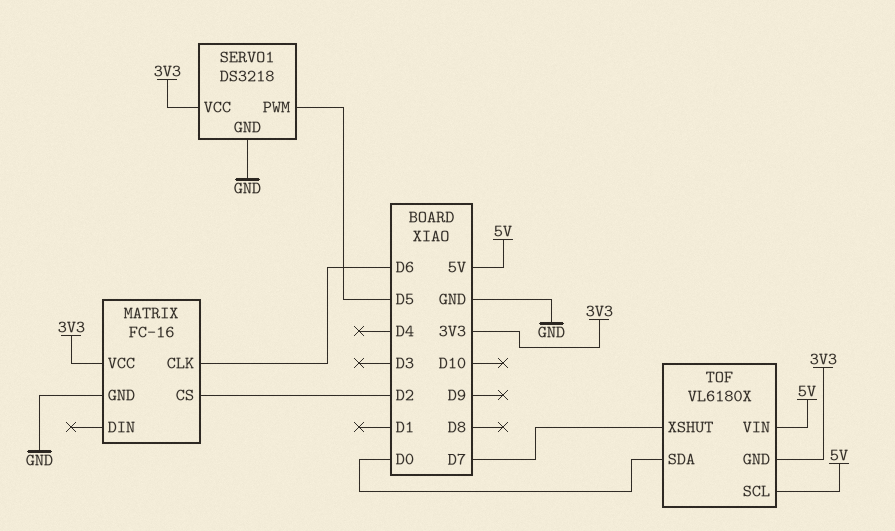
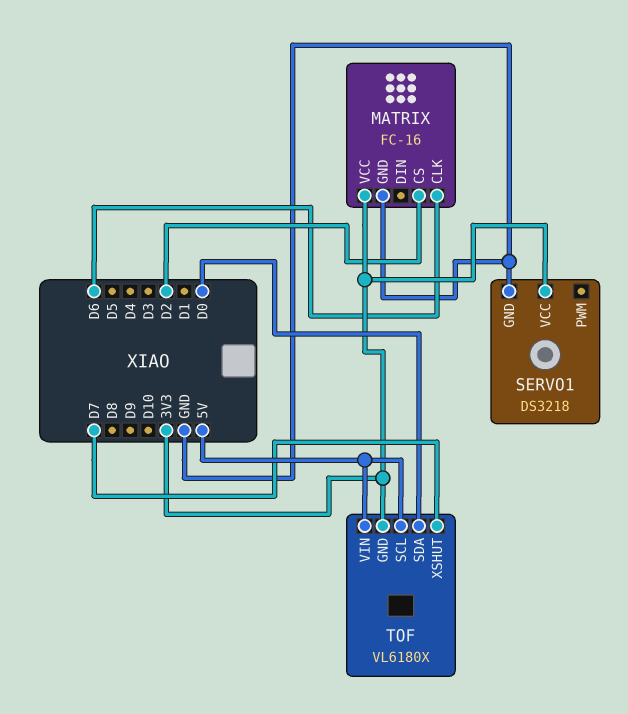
SERVO1 pin PWM: D5 -> none

